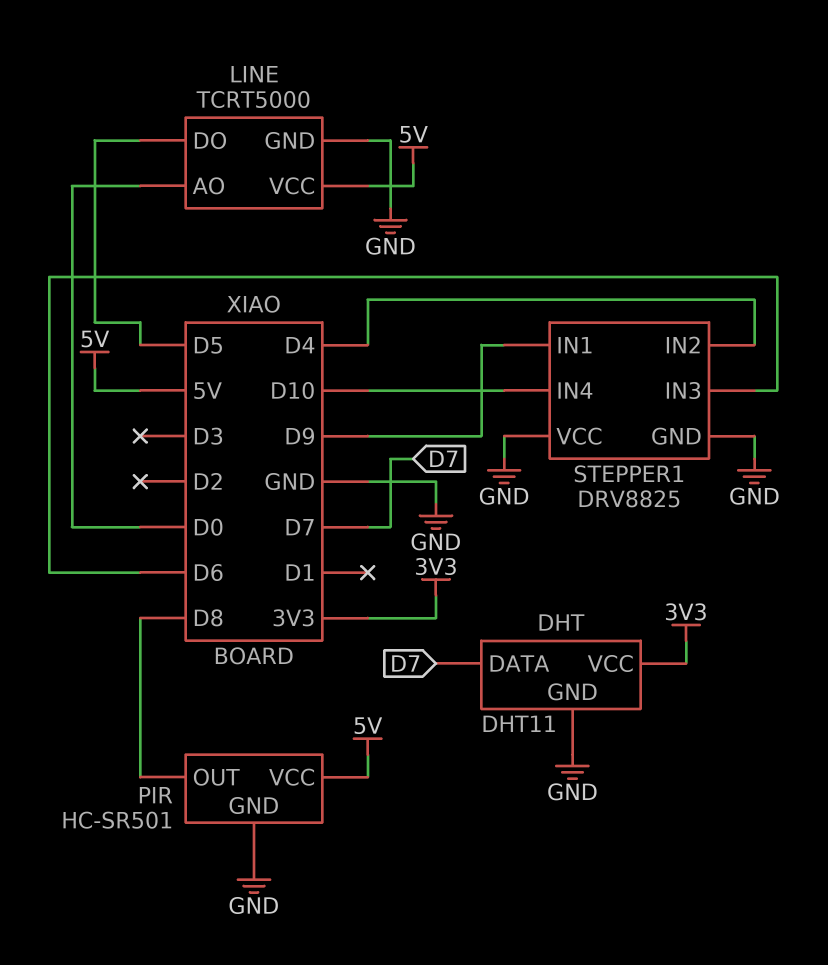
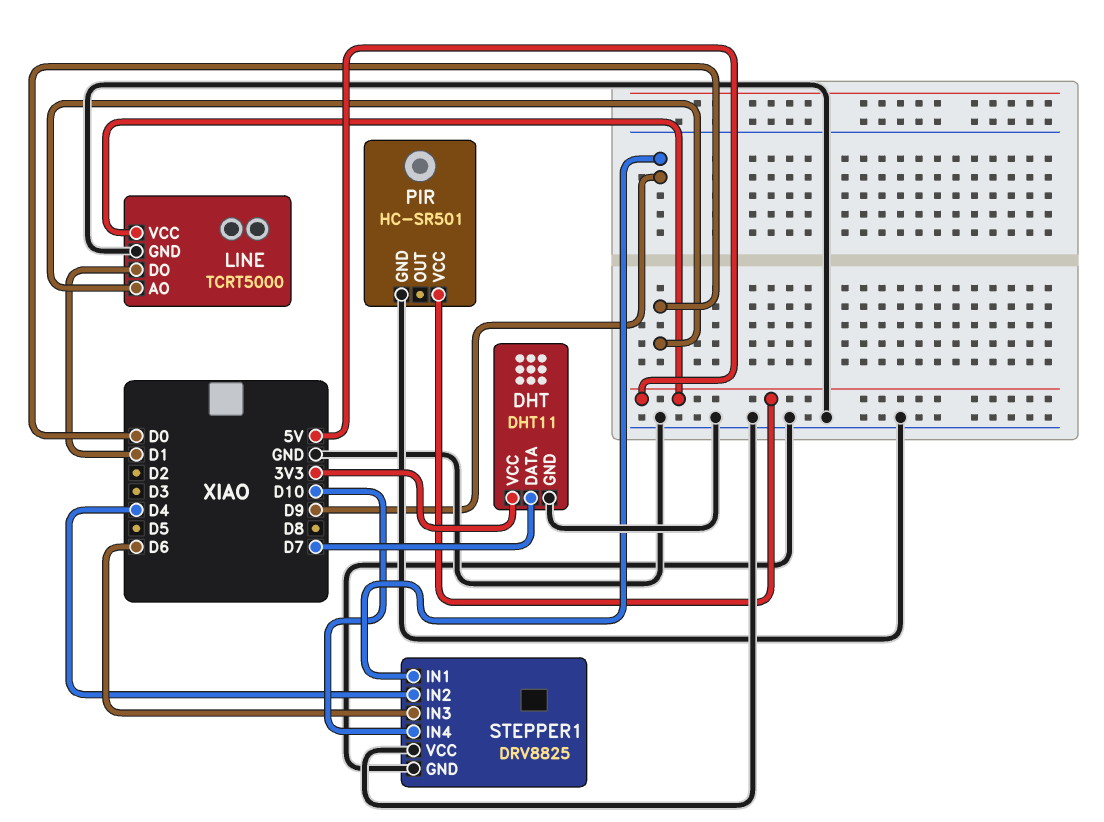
LINE pin DO: D5 -> D1
PIR pin OUT: D8 -> none

